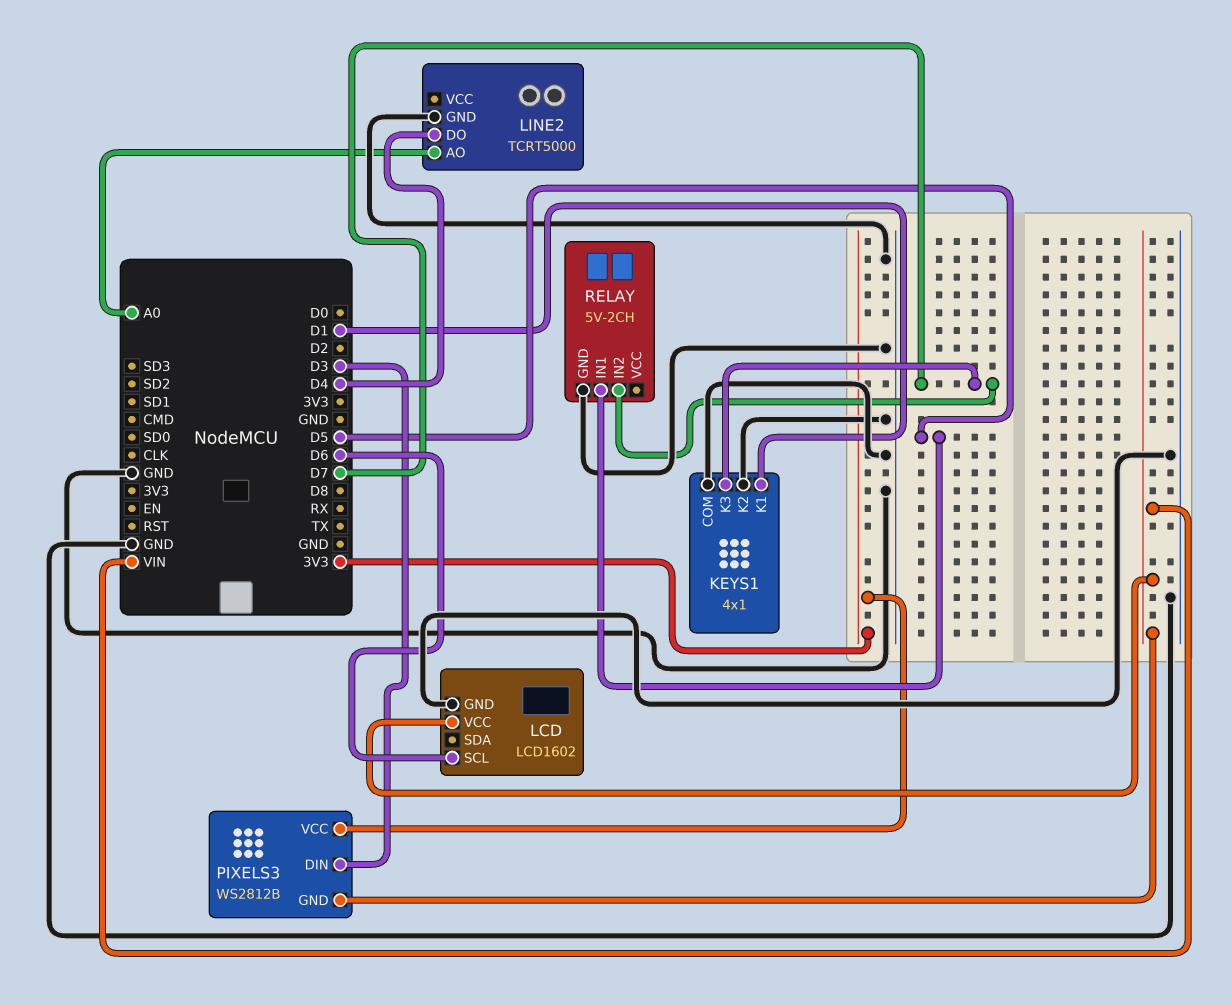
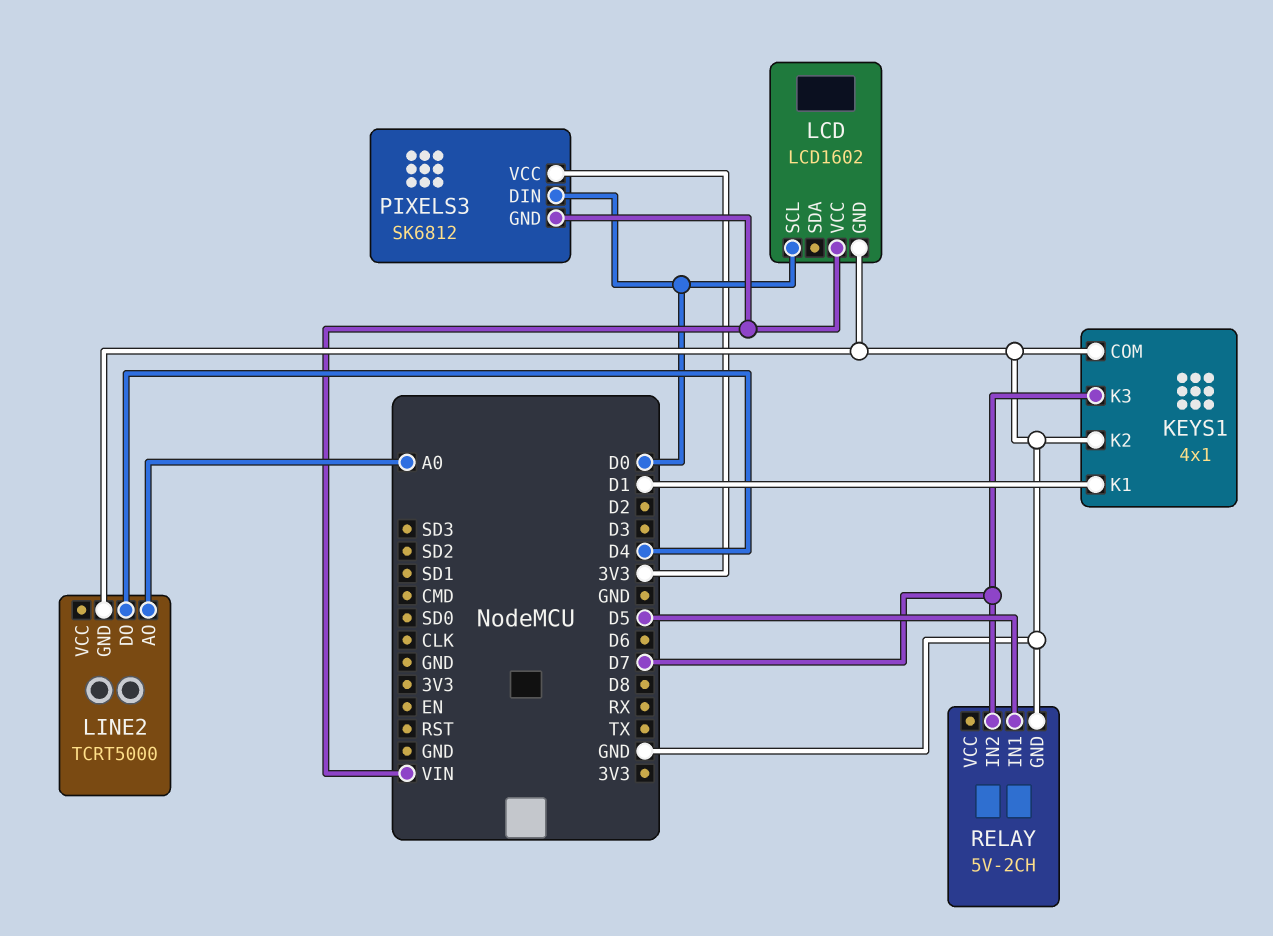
LCD pin SCL: D6 -> D0
PIXELS3: WS2812B -> SK6812
PIXELS3 pin DIN: D3 -> D0

